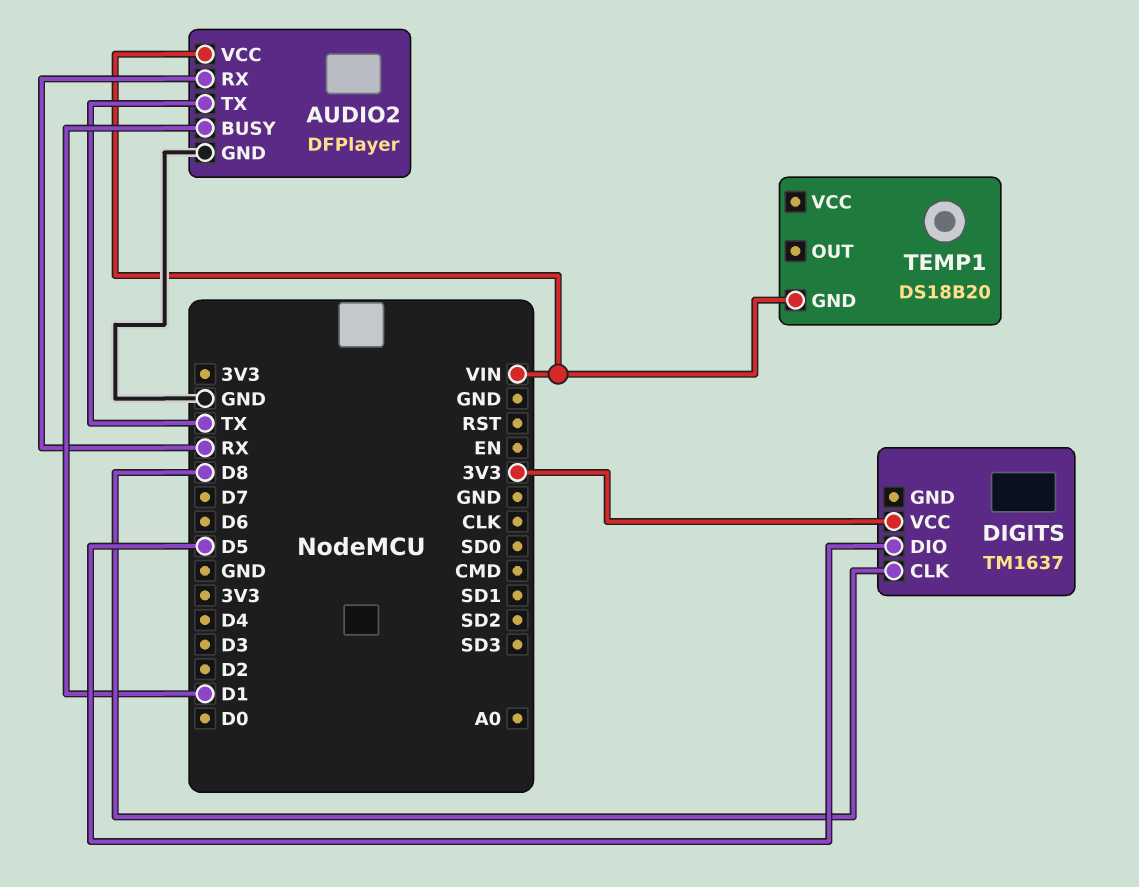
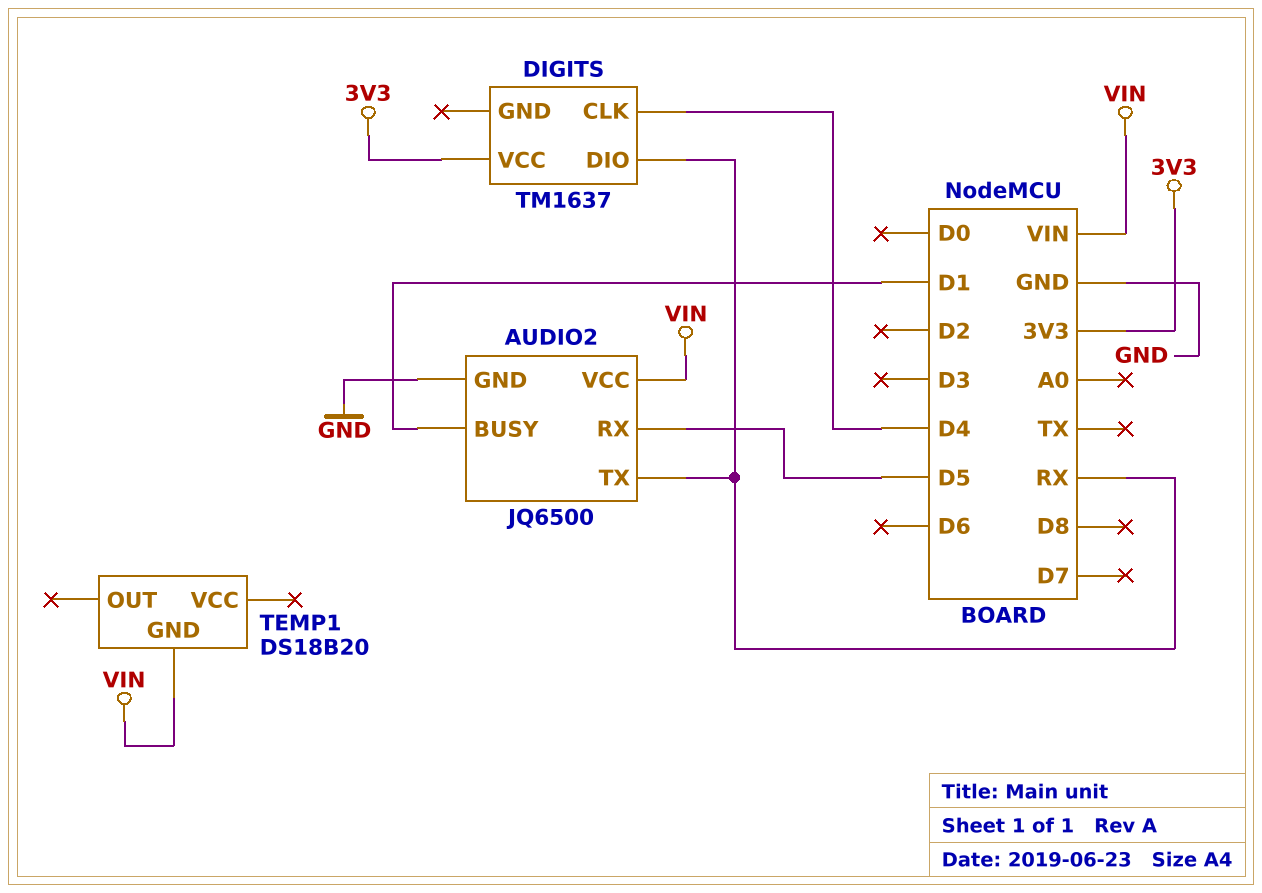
AUDIO2: DFPlayer -> JQ6500
AUDIO2 pin RX: RX -> D5
AUDIO2 pin TX: TX -> RX
DIGITS pin CLK: D8 -> D4
DIGITS pin DIO: D5 -> RX

